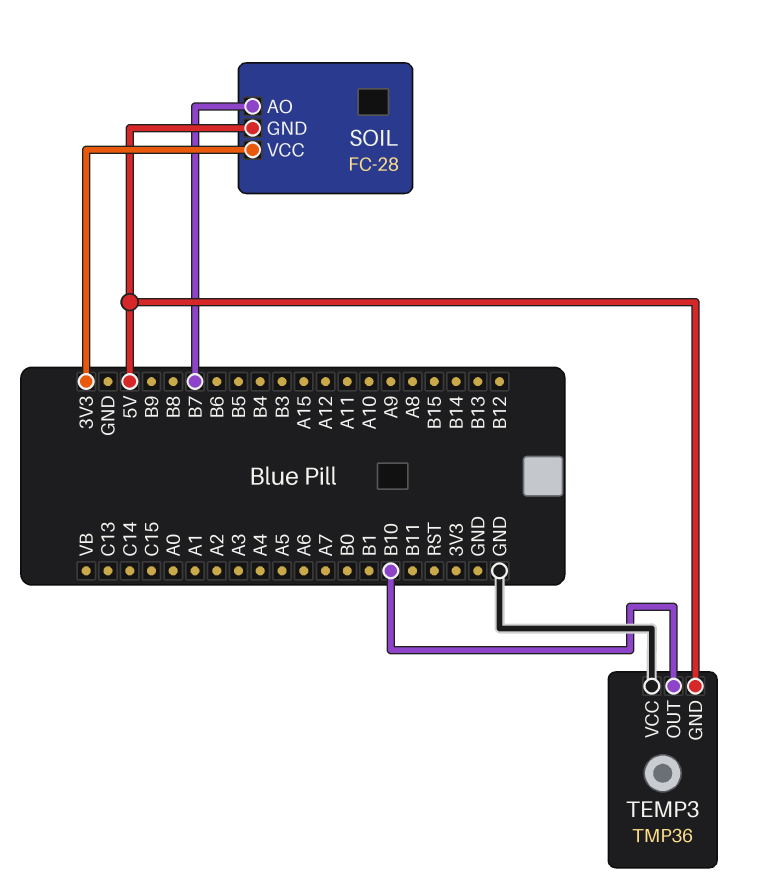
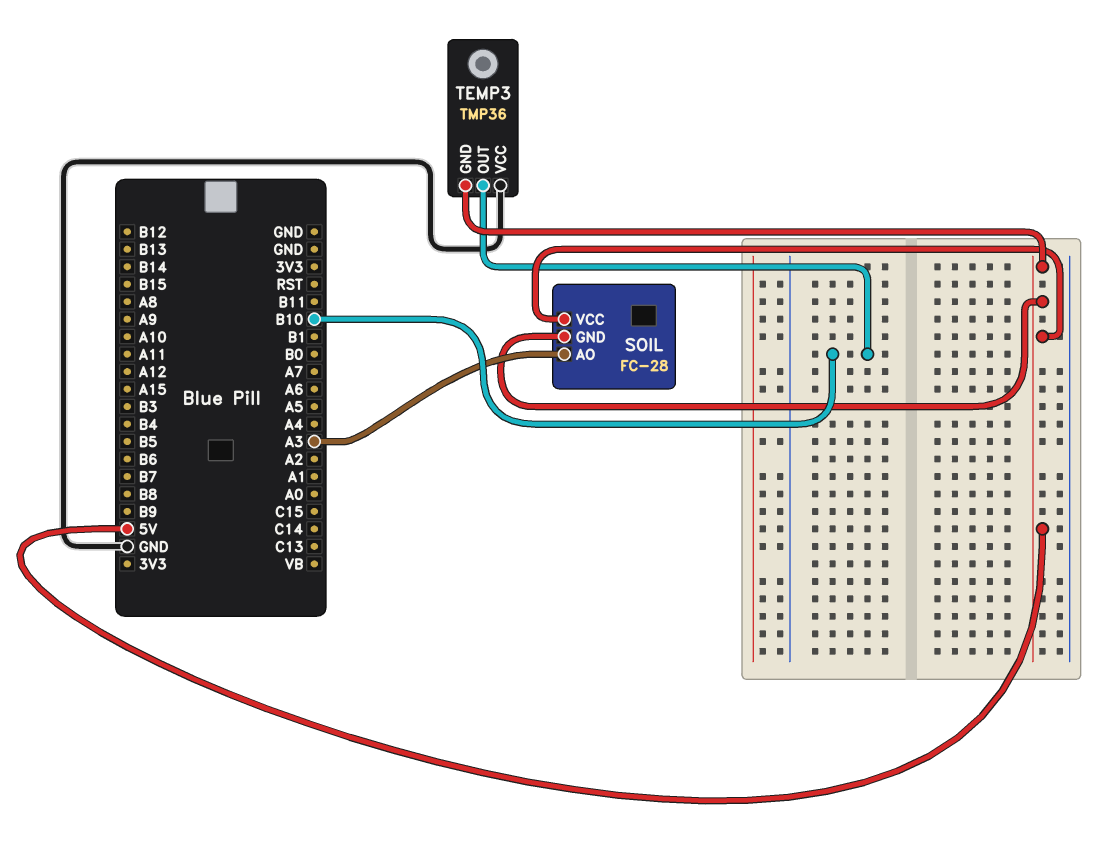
SOIL pin AO: B7 -> A3
SOIL pin VCC: 3V3 -> 5V

